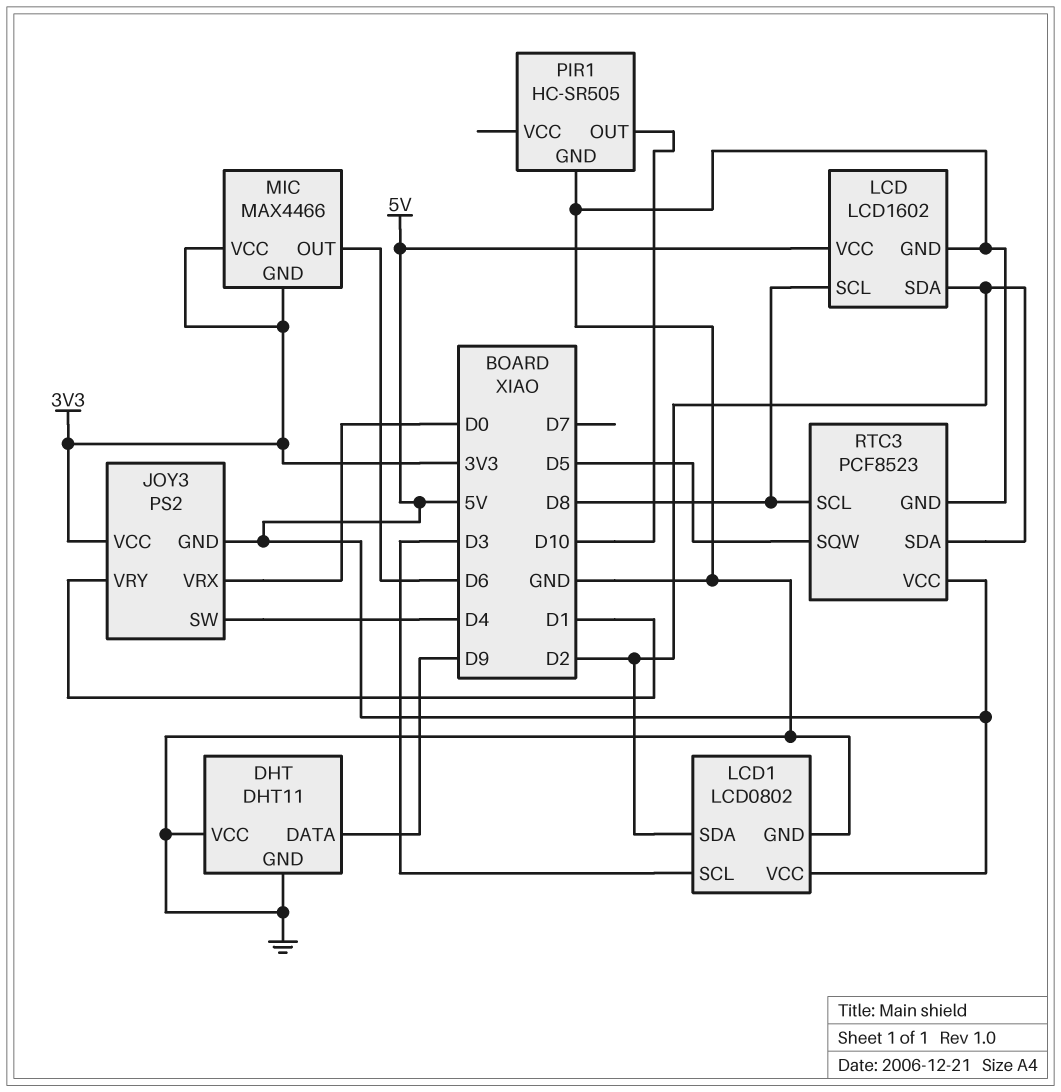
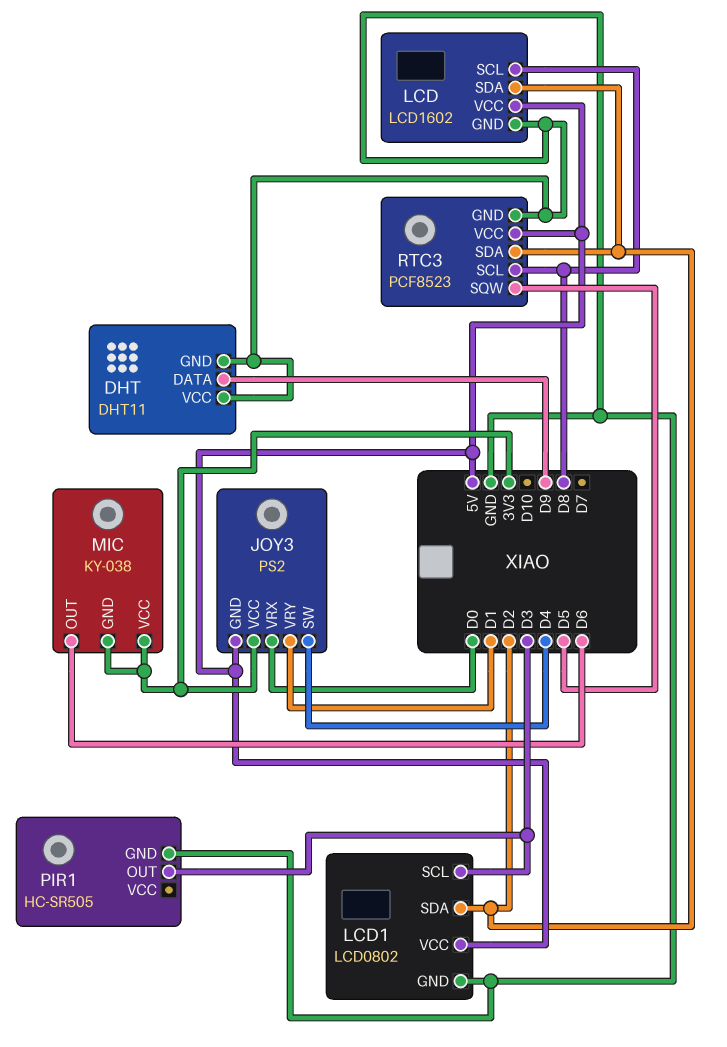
MIC: MAX4466 -> KY-038
PIR1 pin OUT: D10 -> D3

